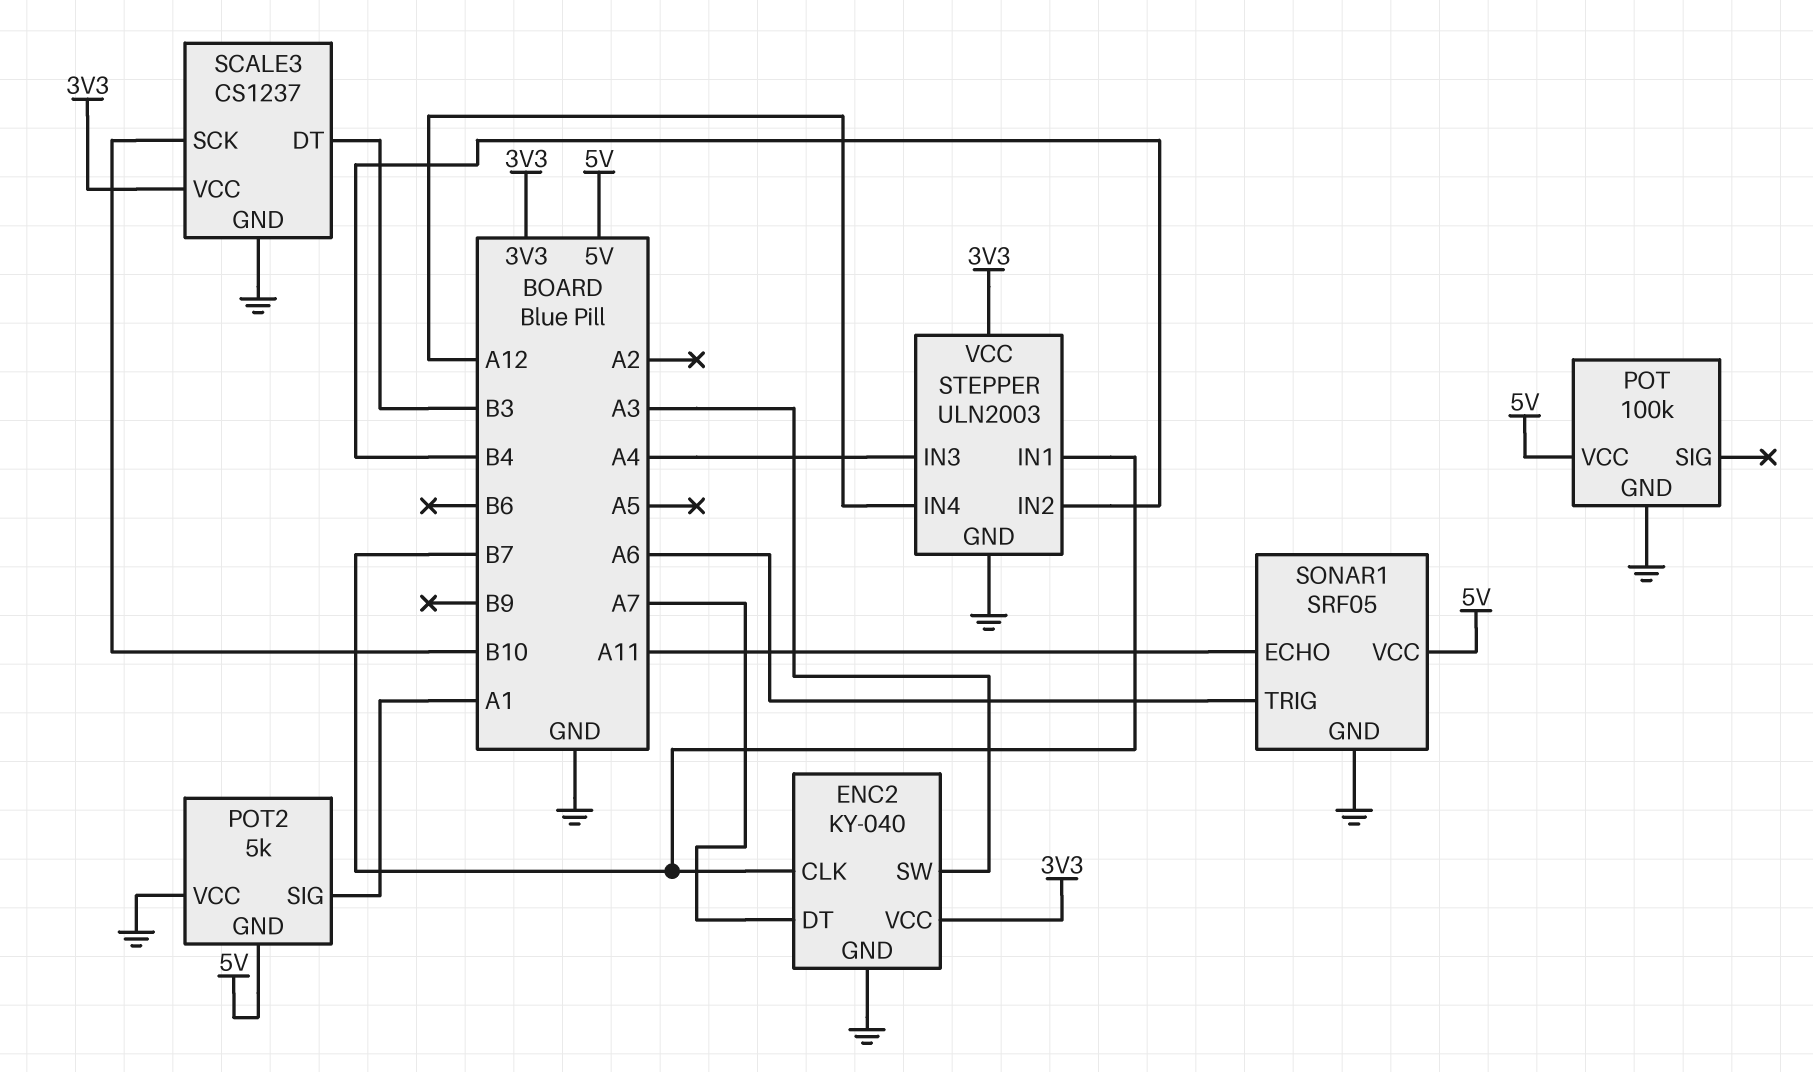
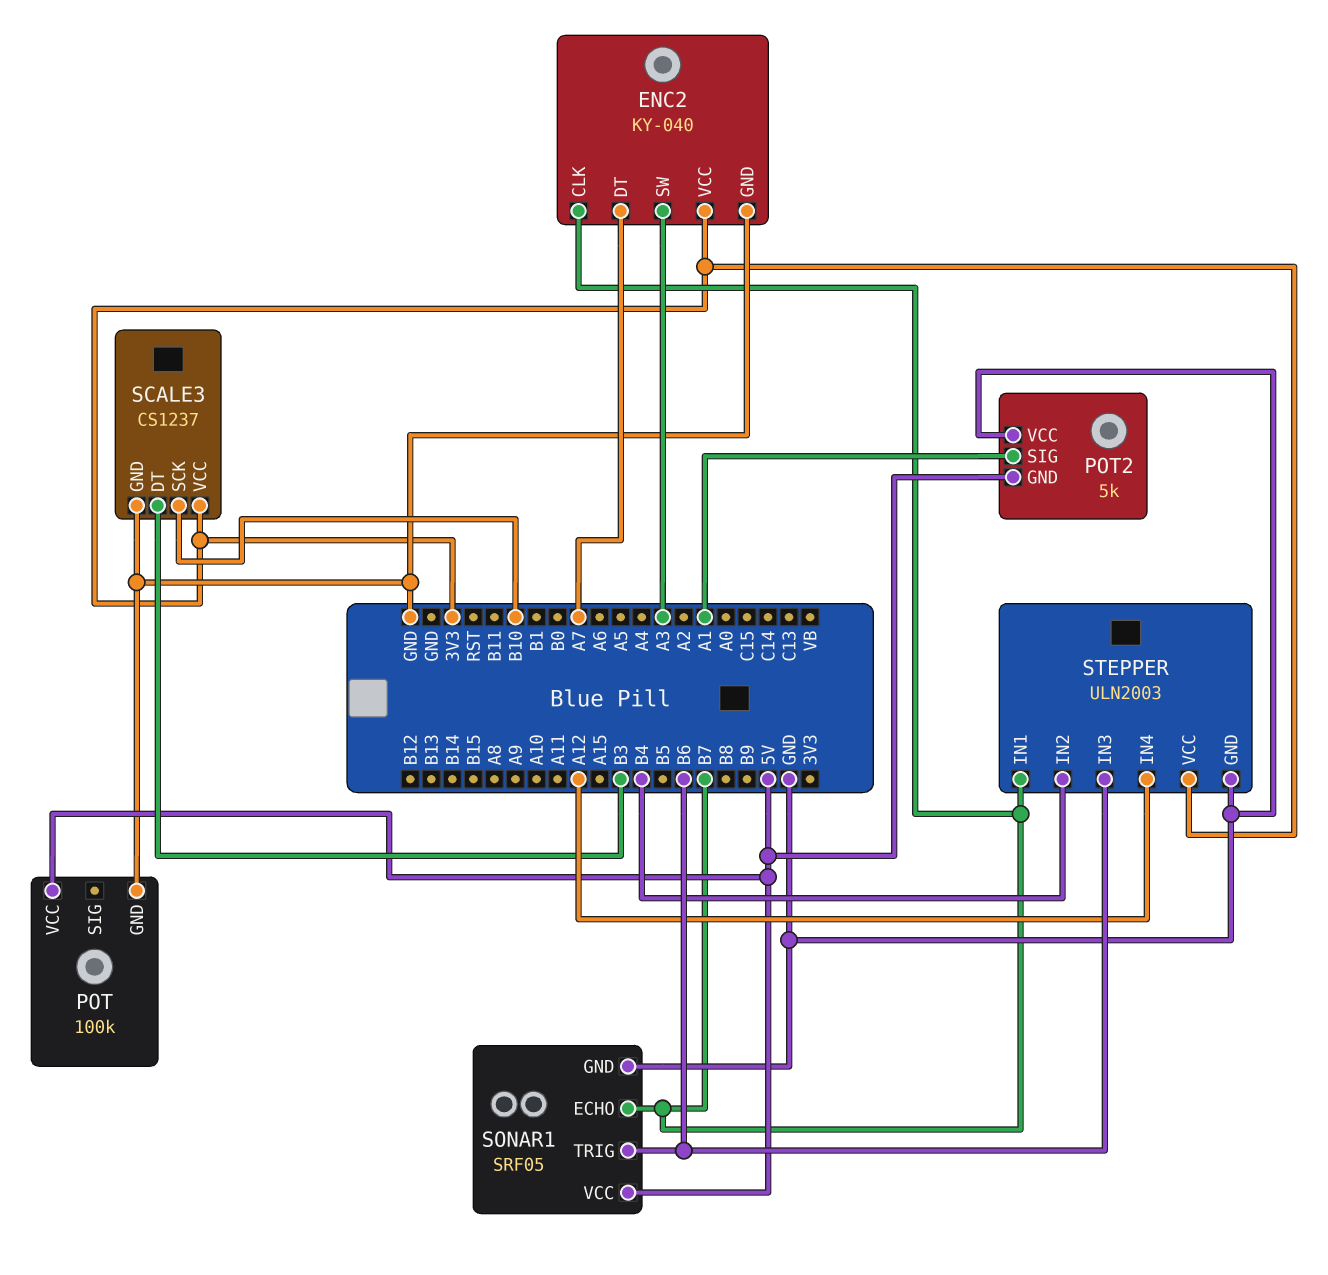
SONAR1 pin ECHO: A11 -> B7
SONAR1 pin TRIG: A6 -> B6
STEPPER pin IN3: A4 -> B6

